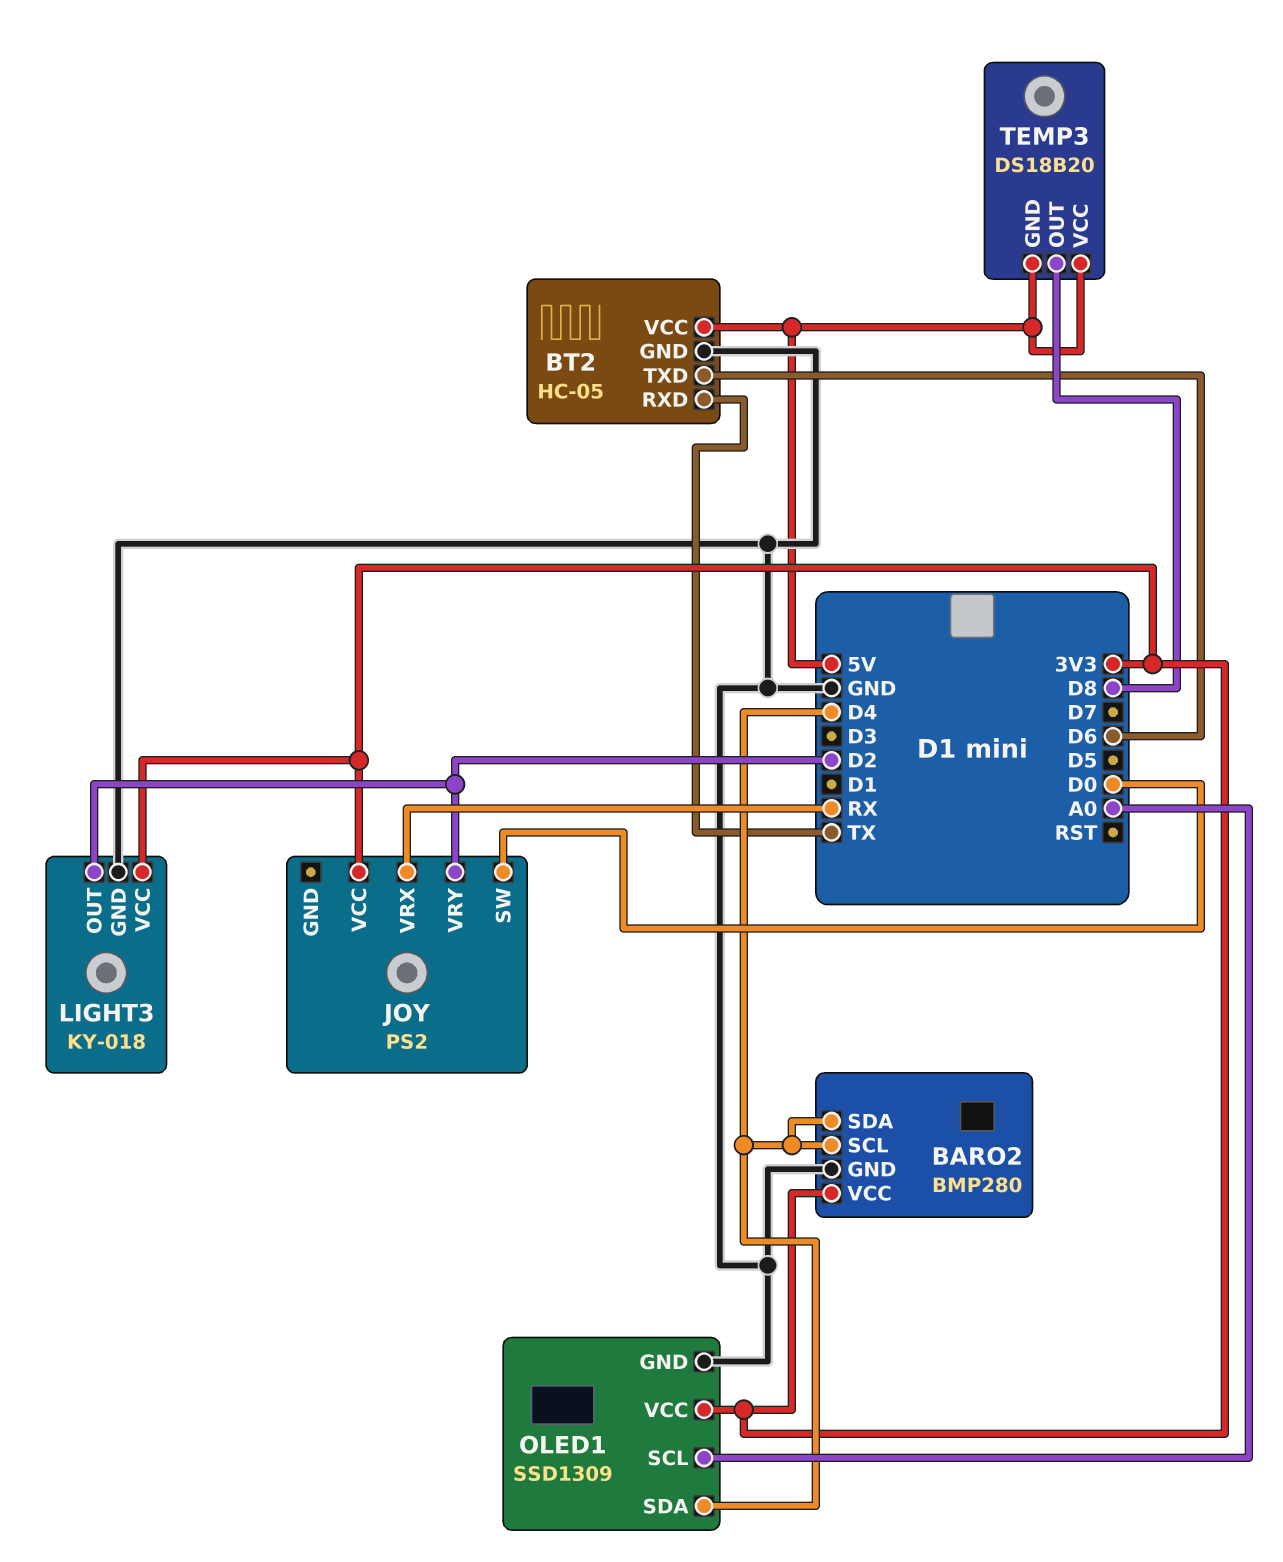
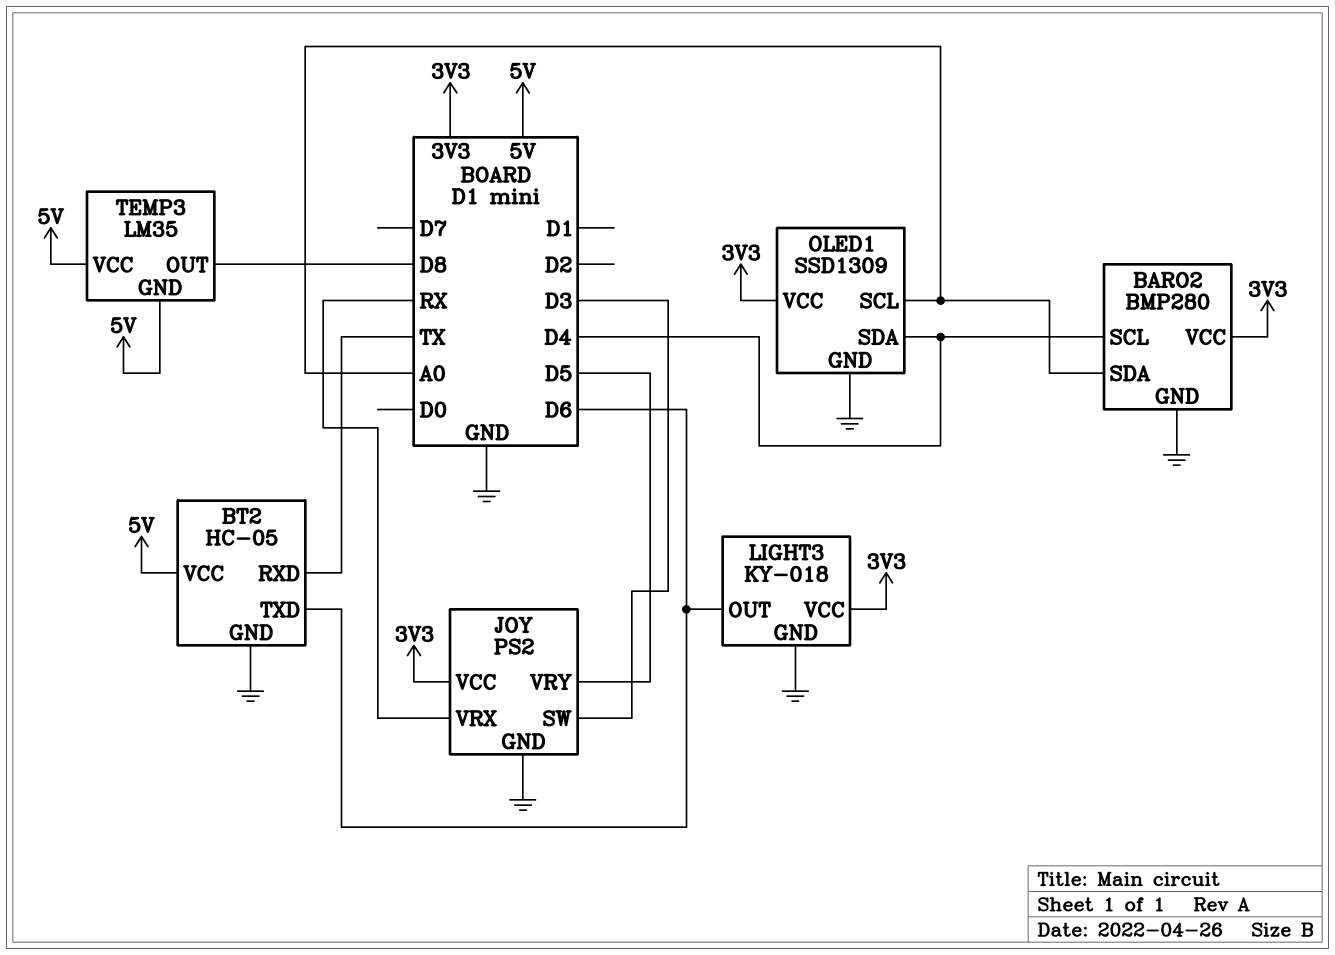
BARO2 pin SDA: D4 -> A0
JOY pin GND: none -> GND
JOY pin SW: D0 -> D3
JOY pin VRY: D2 -> D5
LIGHT3 pin OUT: D2 -> D6
TEMP3: DS18B20 -> LM35

